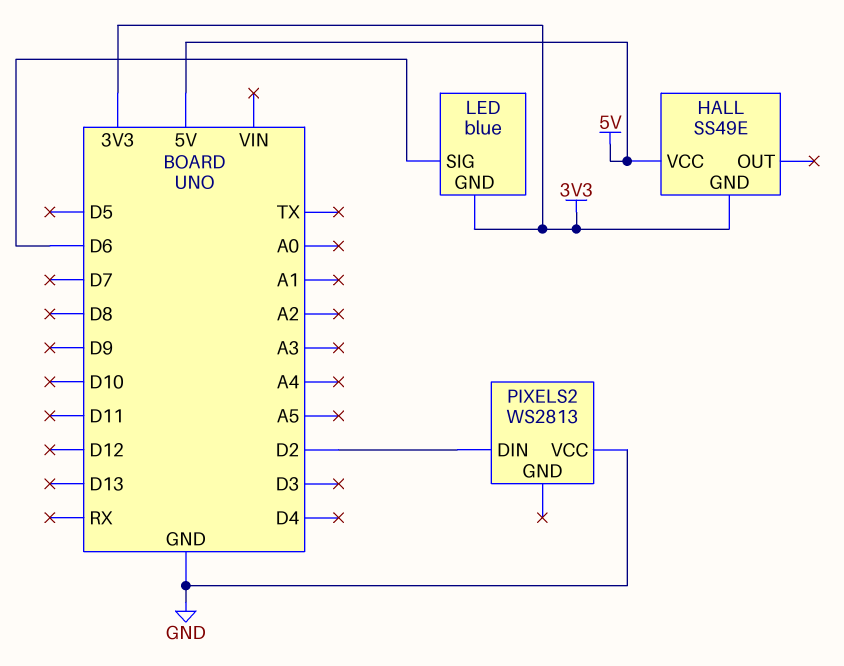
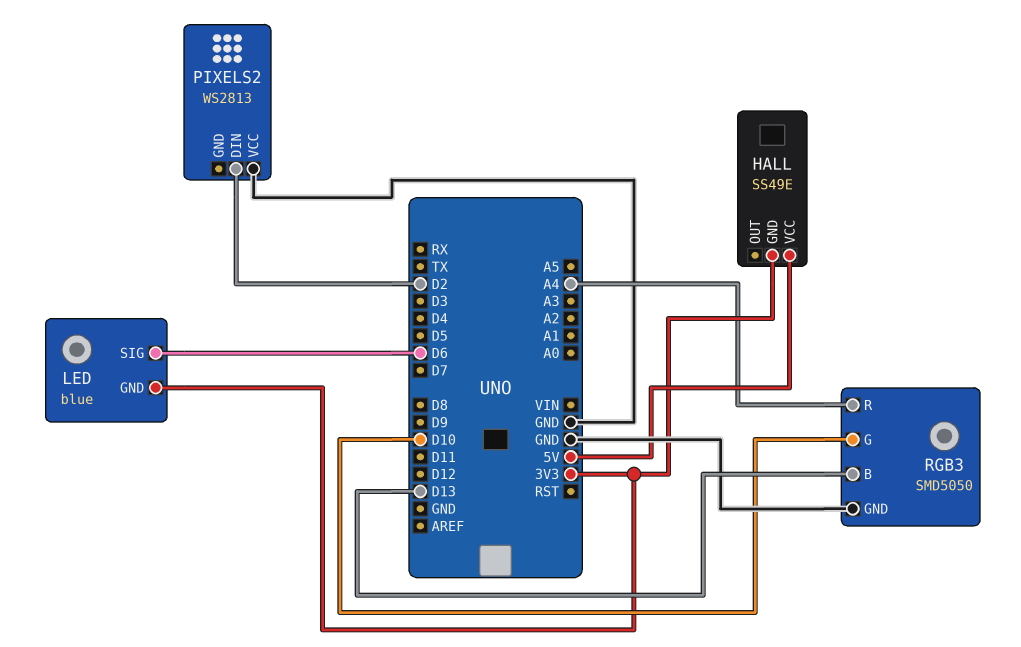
RGB3: none -> SMD5050
RGB3 pin B: none -> D13
RGB3 pin G: none -> D10
RGB3 pin GND: none -> GND
RGB3 pin R: none -> A4

